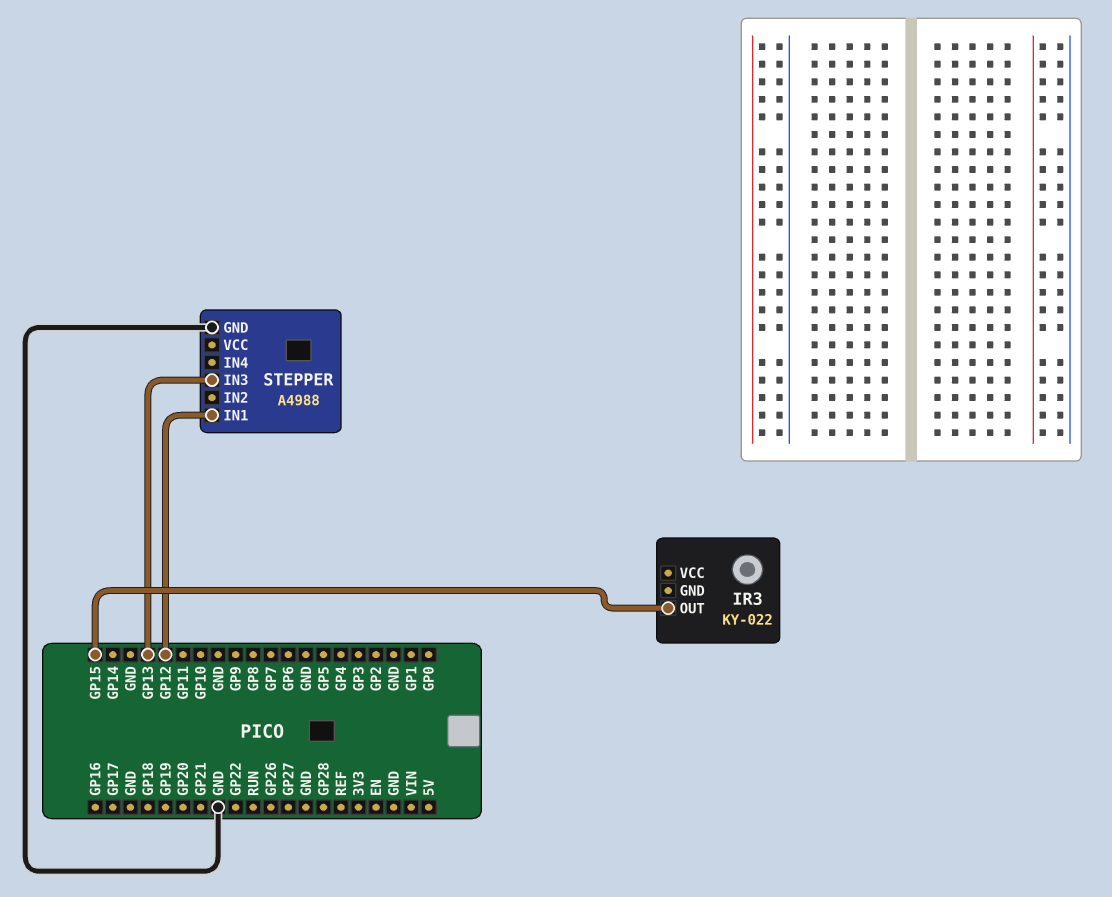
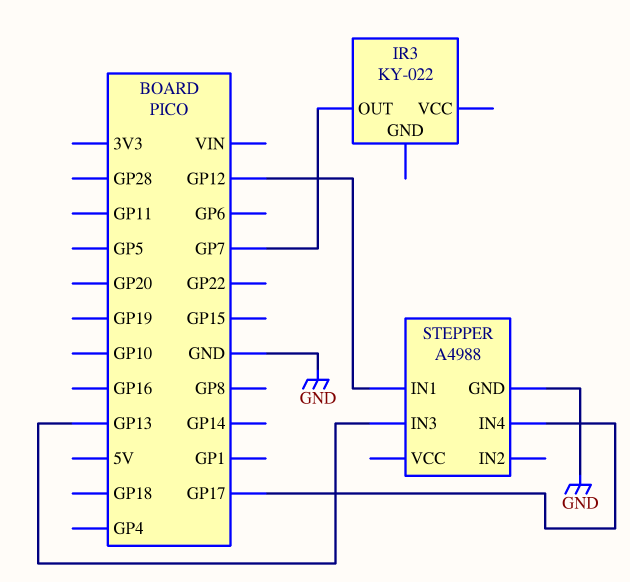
IR3 pin OUT: GP15 -> GP7
STEPPER pin IN4: none -> GP17

